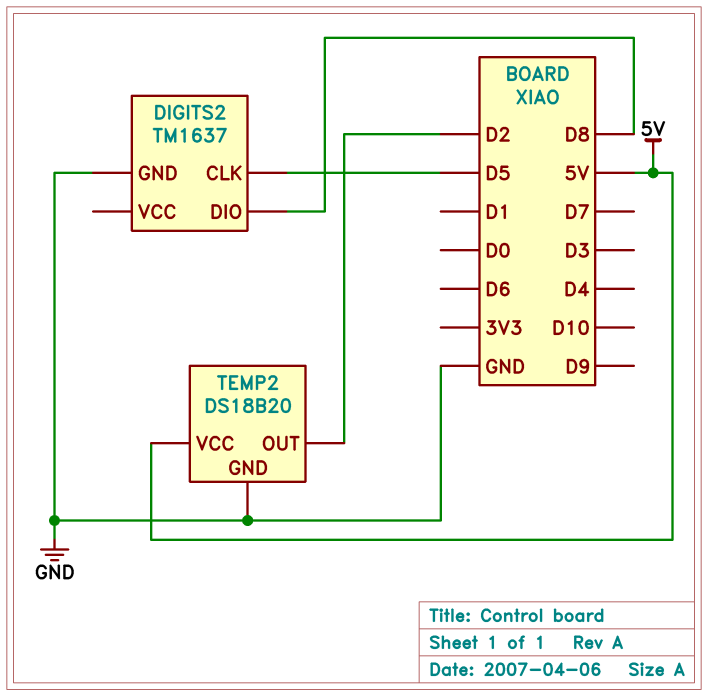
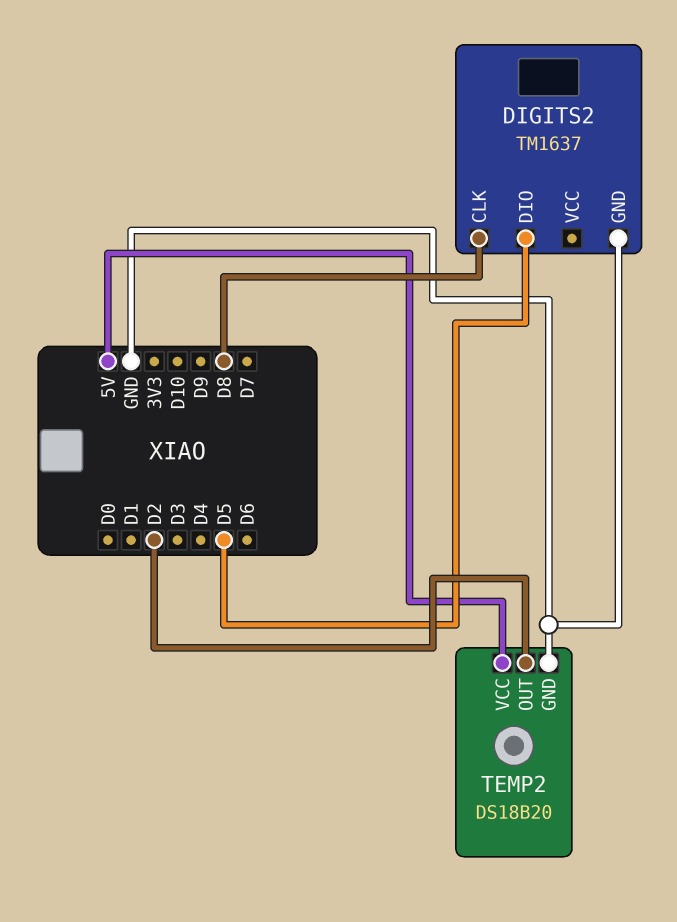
DIGITS2 pin CLK: D5 -> D8
DIGITS2 pin DIO: D8 -> D5

